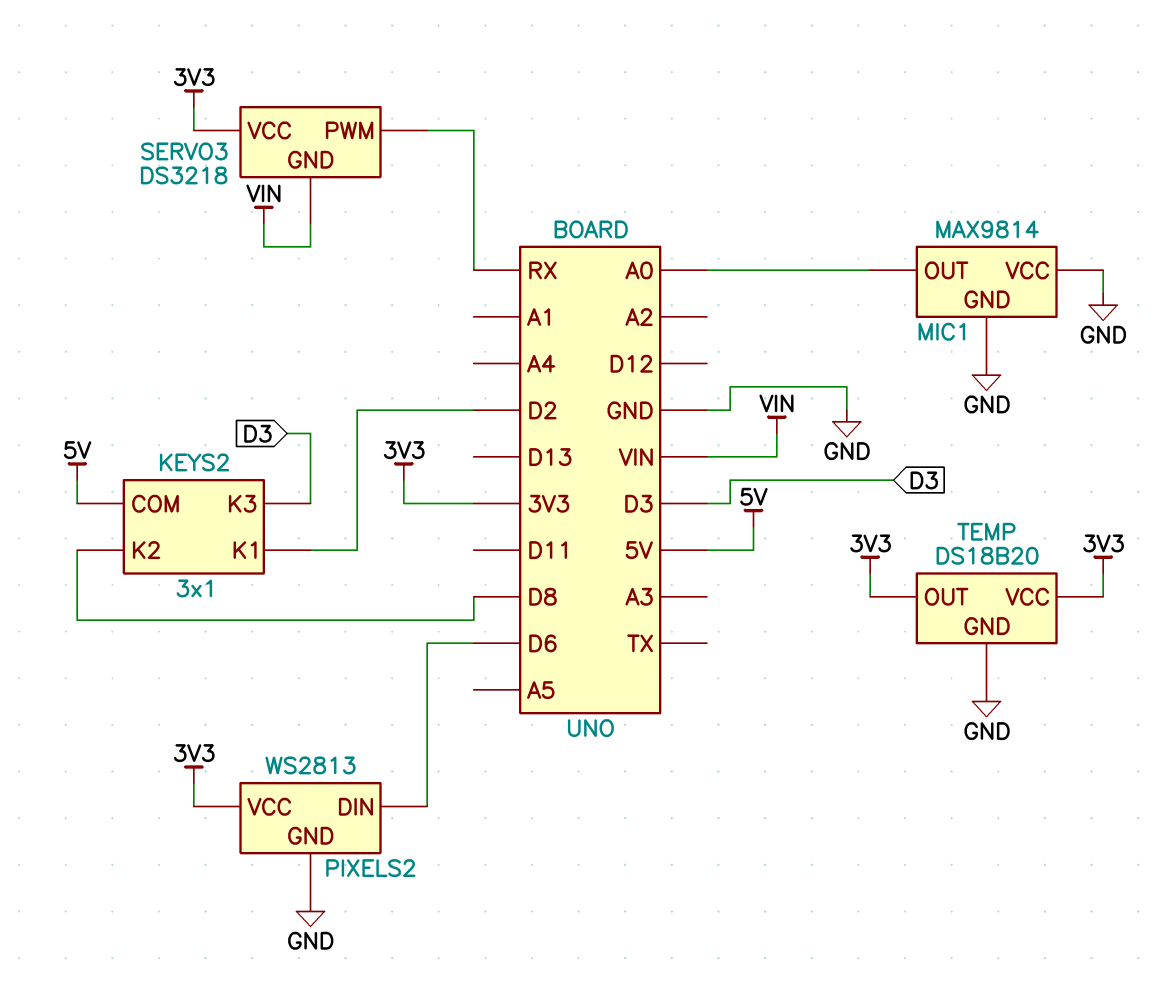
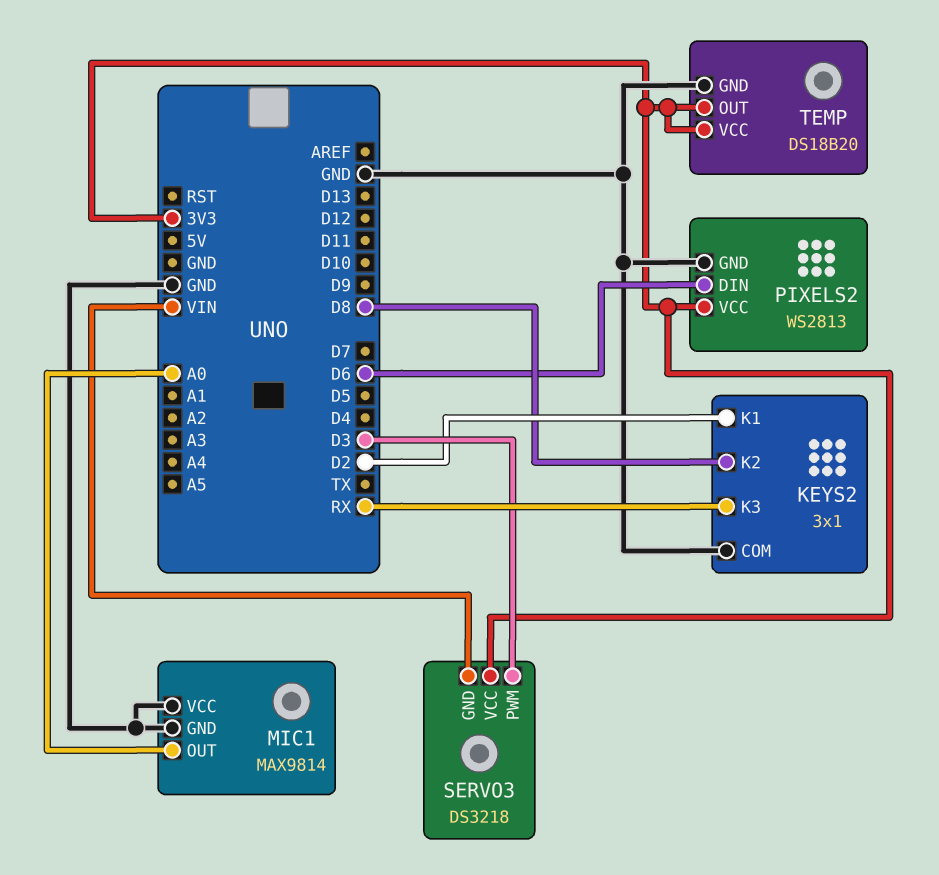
KEYS2 pin COM: 5V -> GND
KEYS2 pin K3: D3 -> RX
SERVO3 pin PWM: RX -> D3

